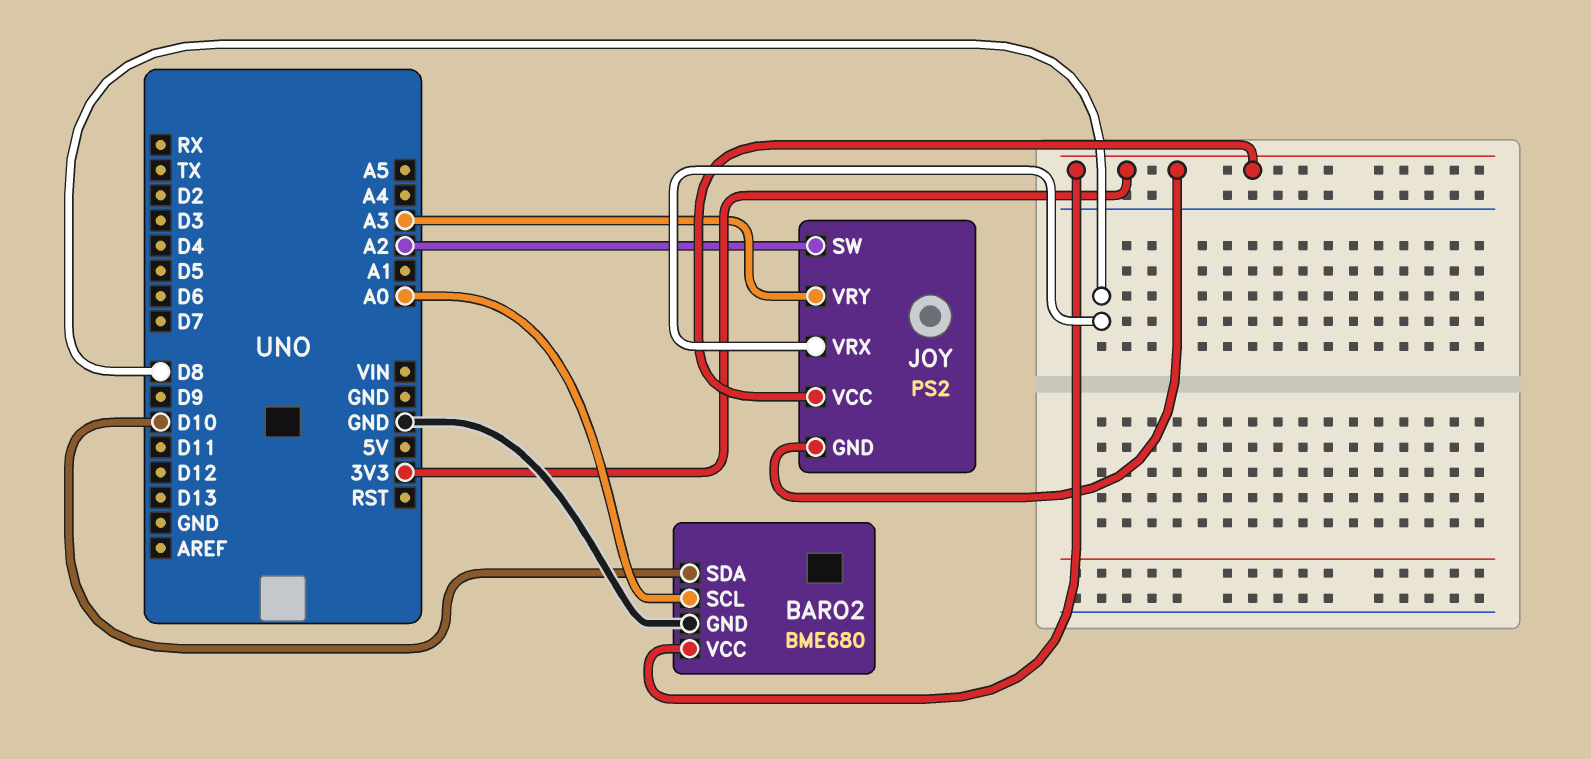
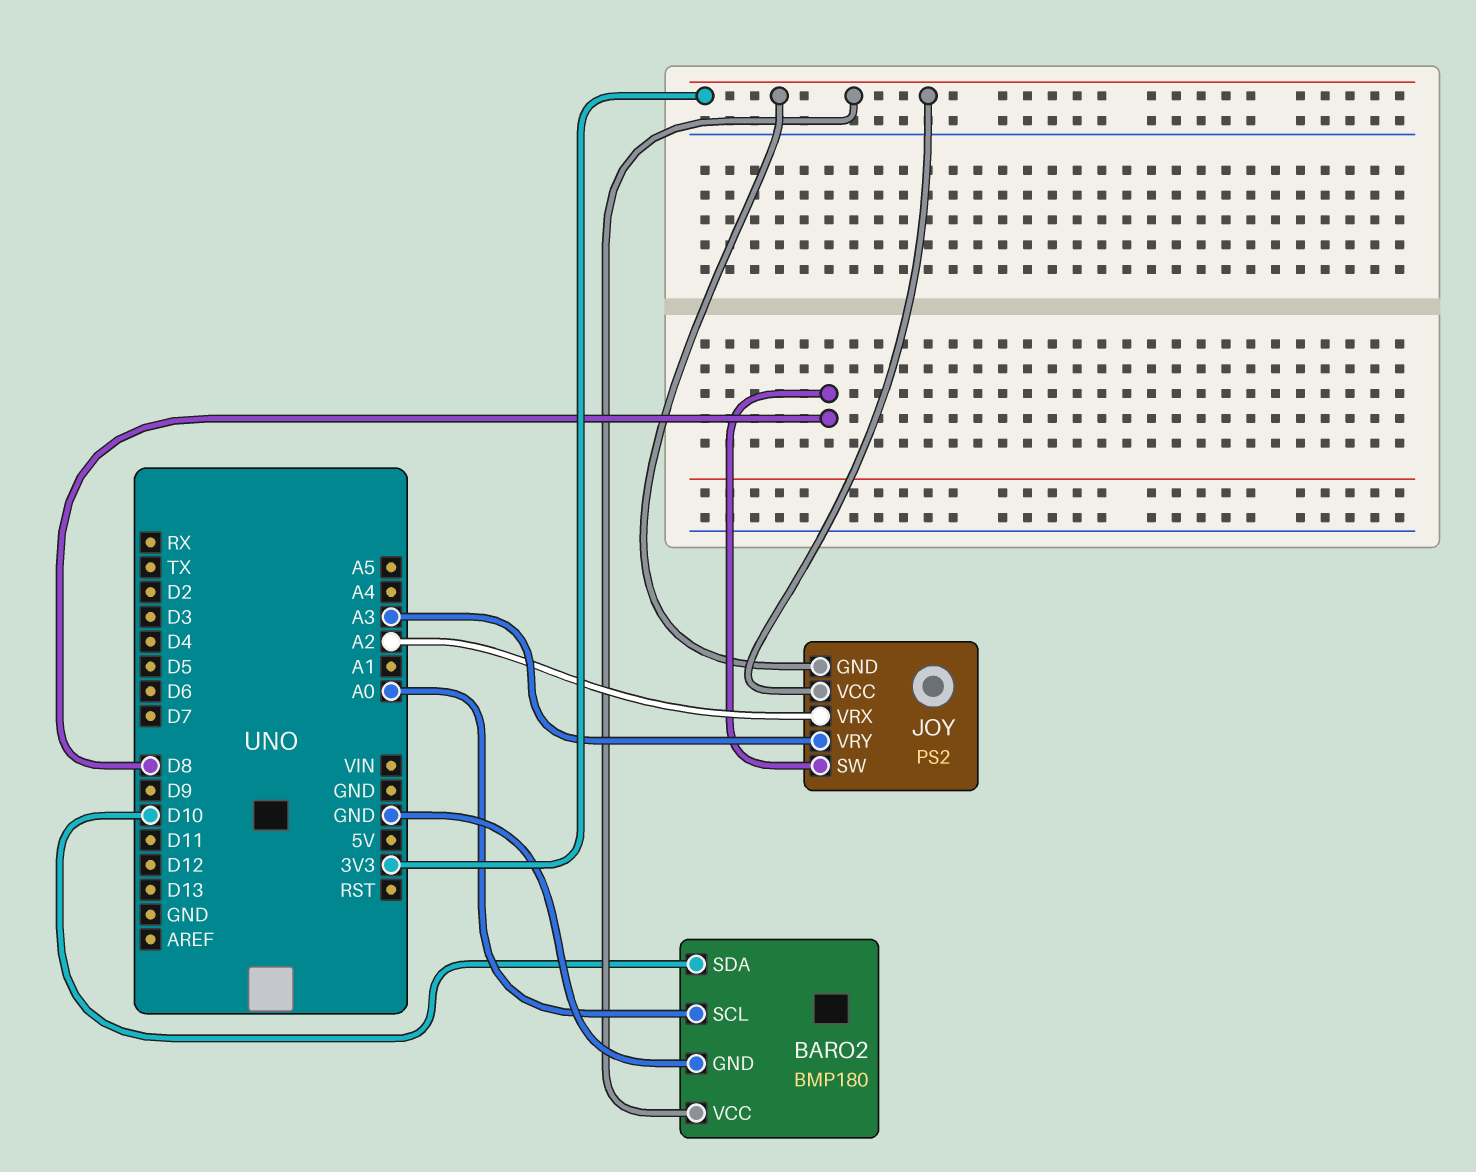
BARO2: BME680 -> BMP180
JOY pin SW: A2 -> D8
JOY pin VRX: D8 -> A2

